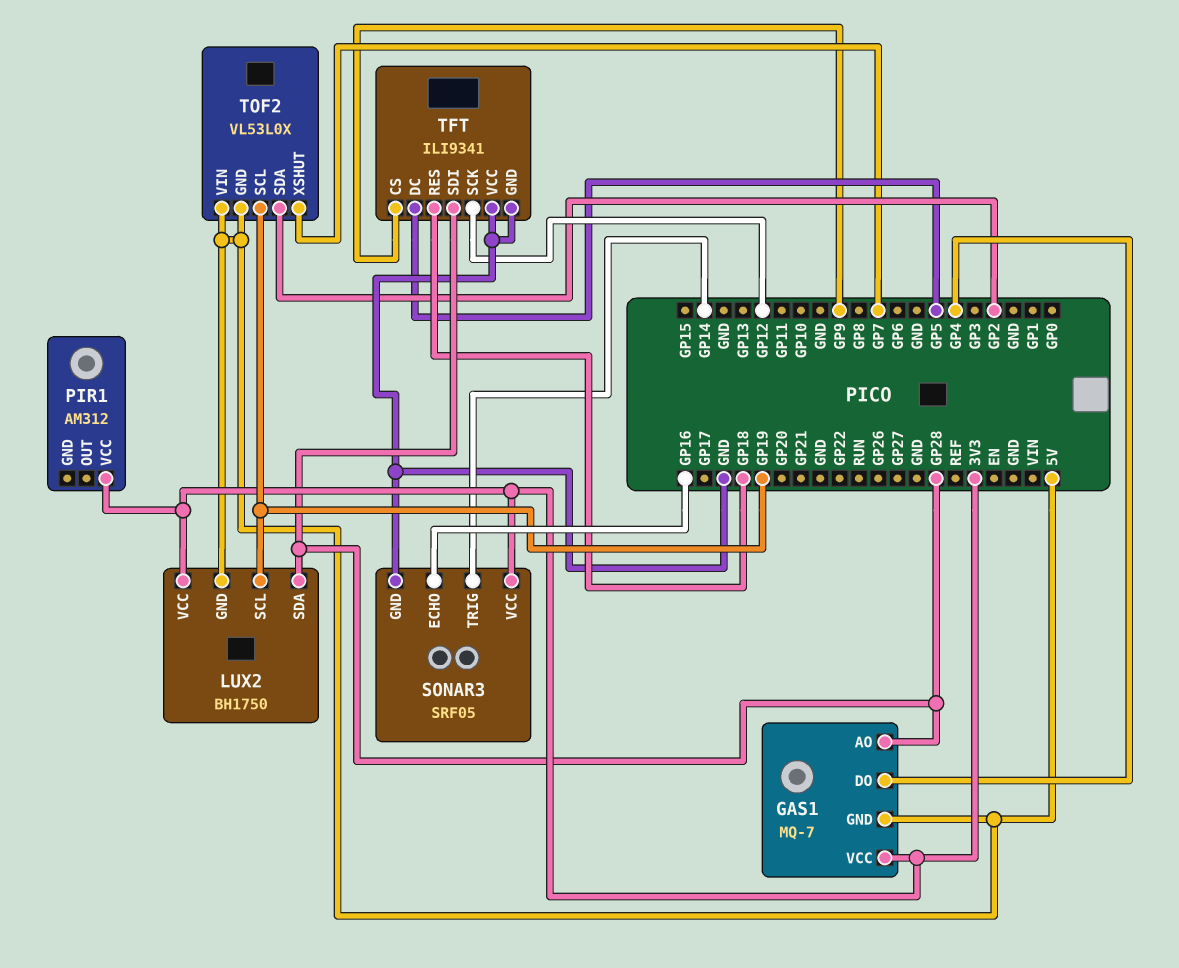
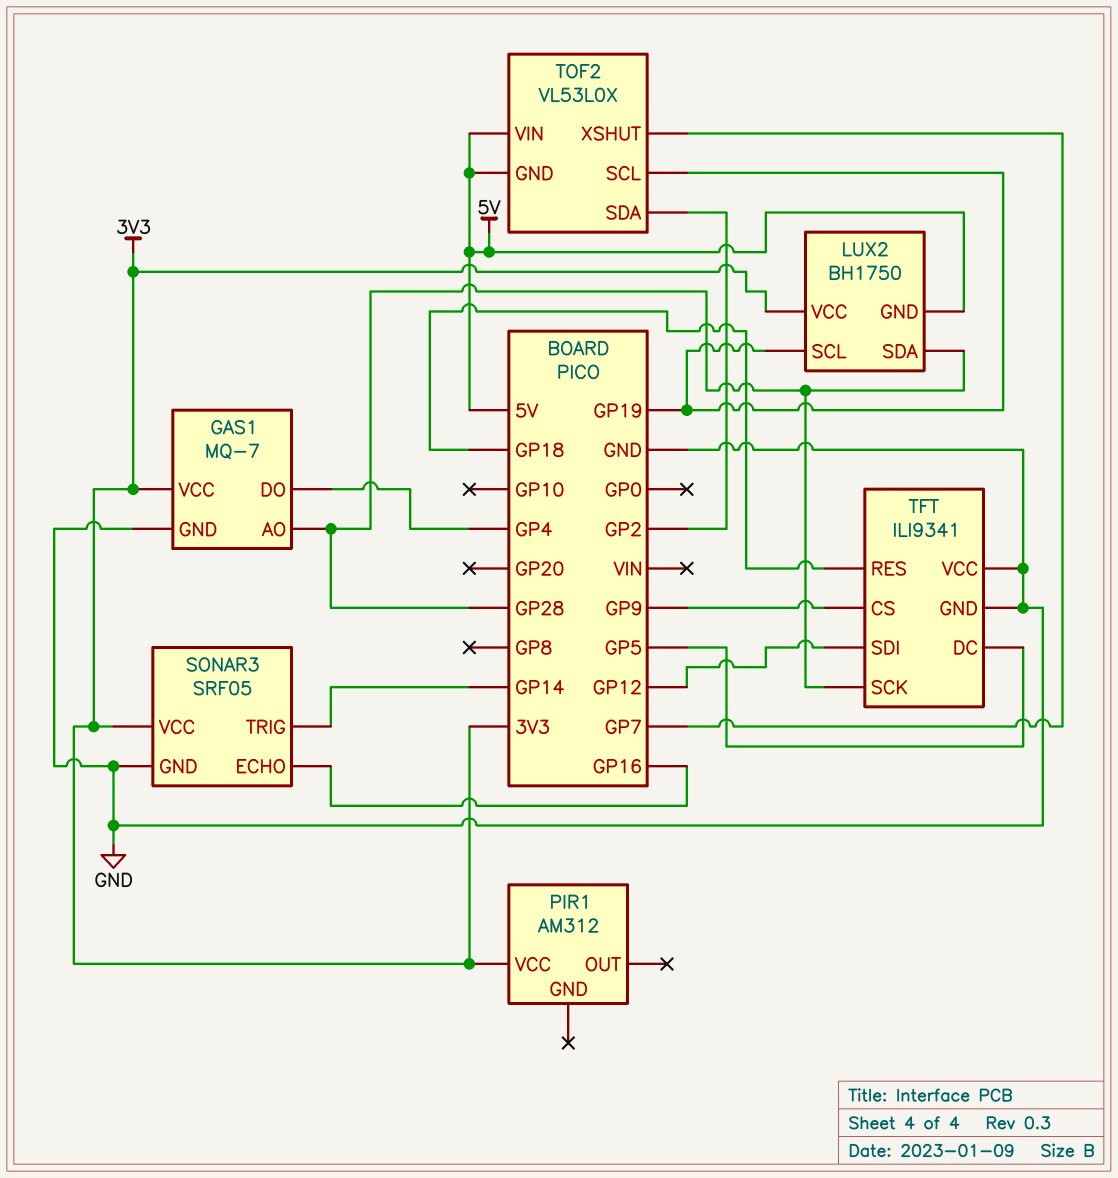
GAS1 pin GND: 5V -> GND
TFT pin SCK: GP12 -> GP28
TFT pin SDI: GP28 -> GP12

